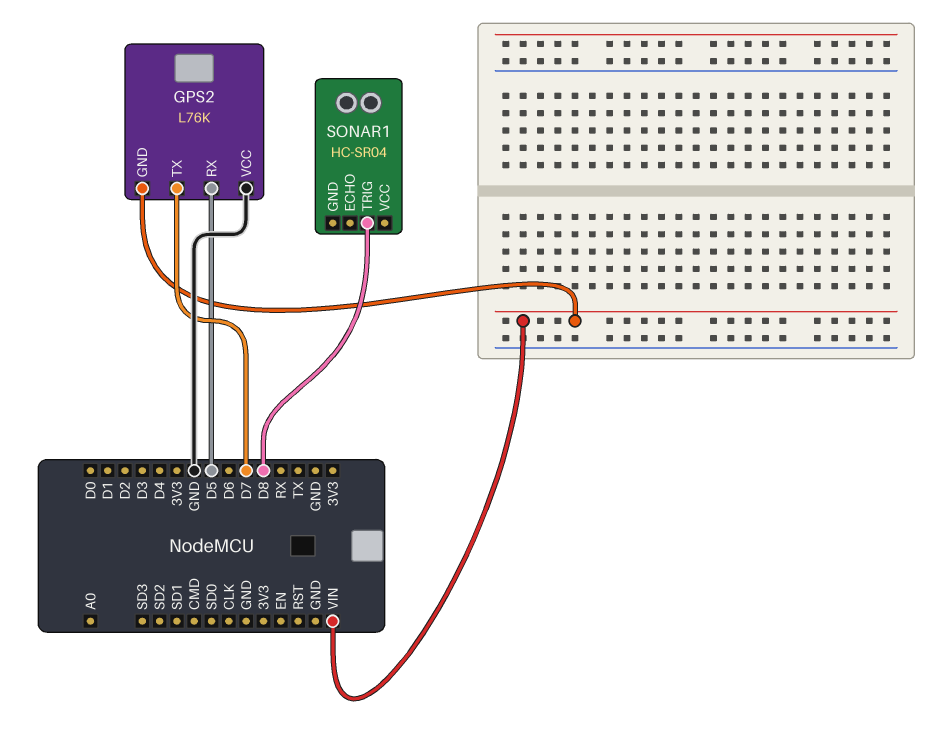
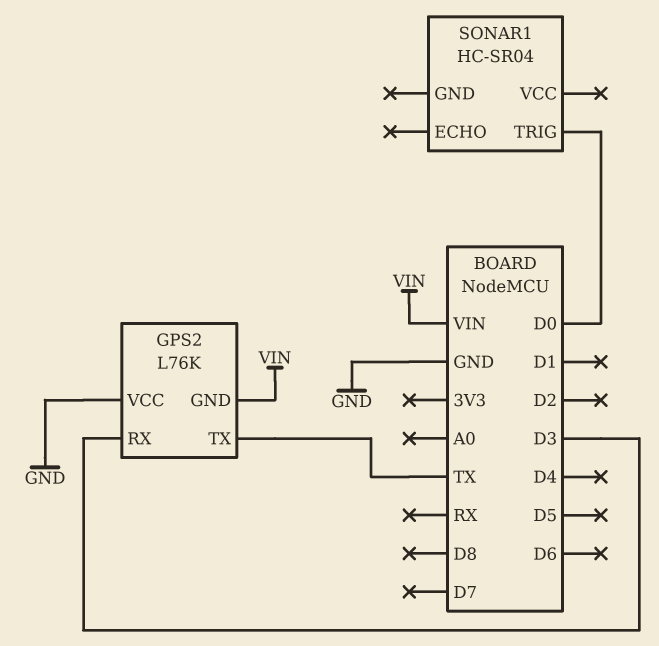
GPS2 pin RX: D5 -> D3
GPS2 pin TX: D7 -> TX
SONAR1 pin TRIG: D8 -> D0

